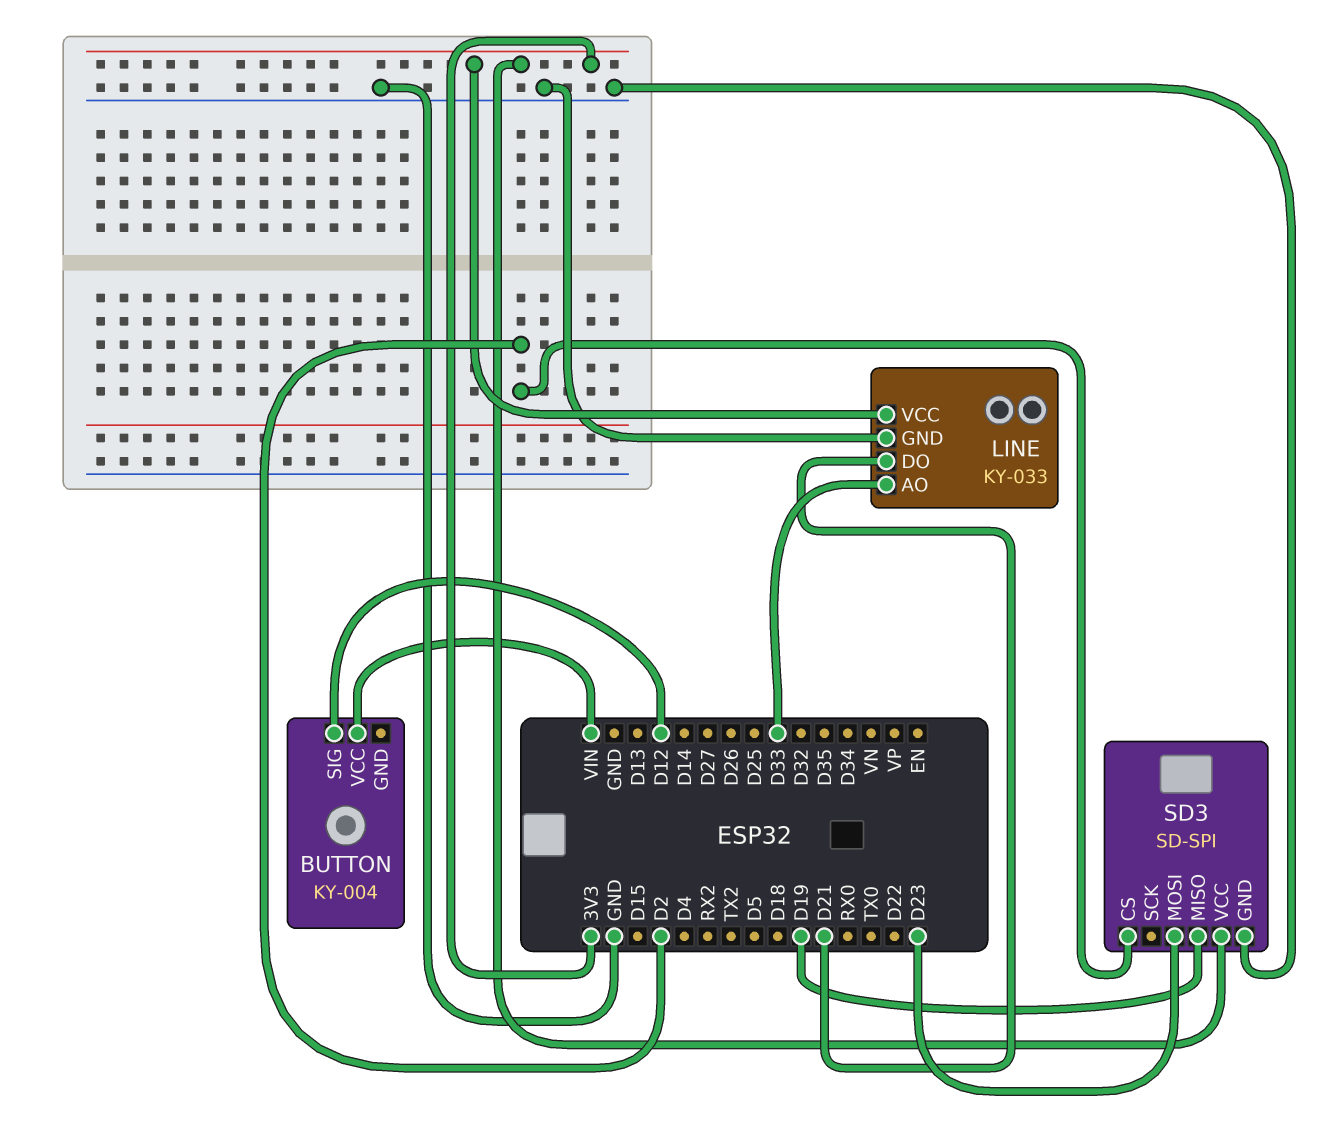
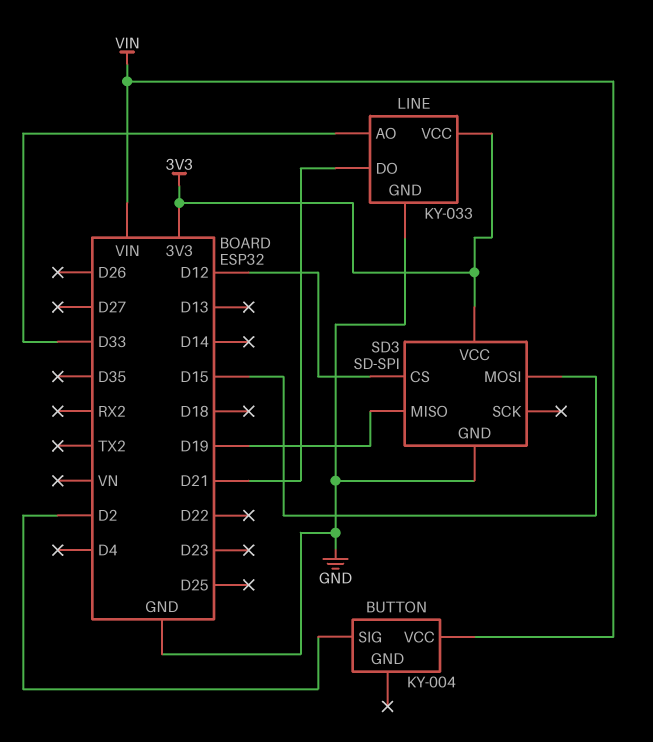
BUTTON pin SIG: D12 -> D2
SD3 pin CS: D2 -> D12
SD3 pin MOSI: D23 -> D15

